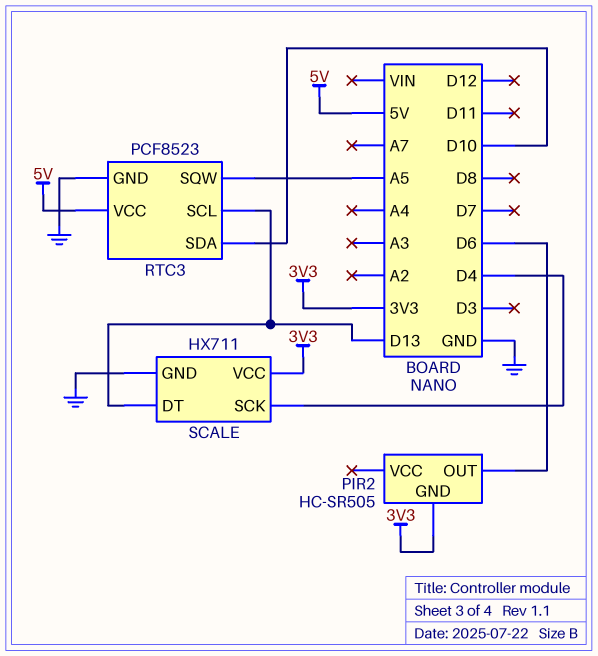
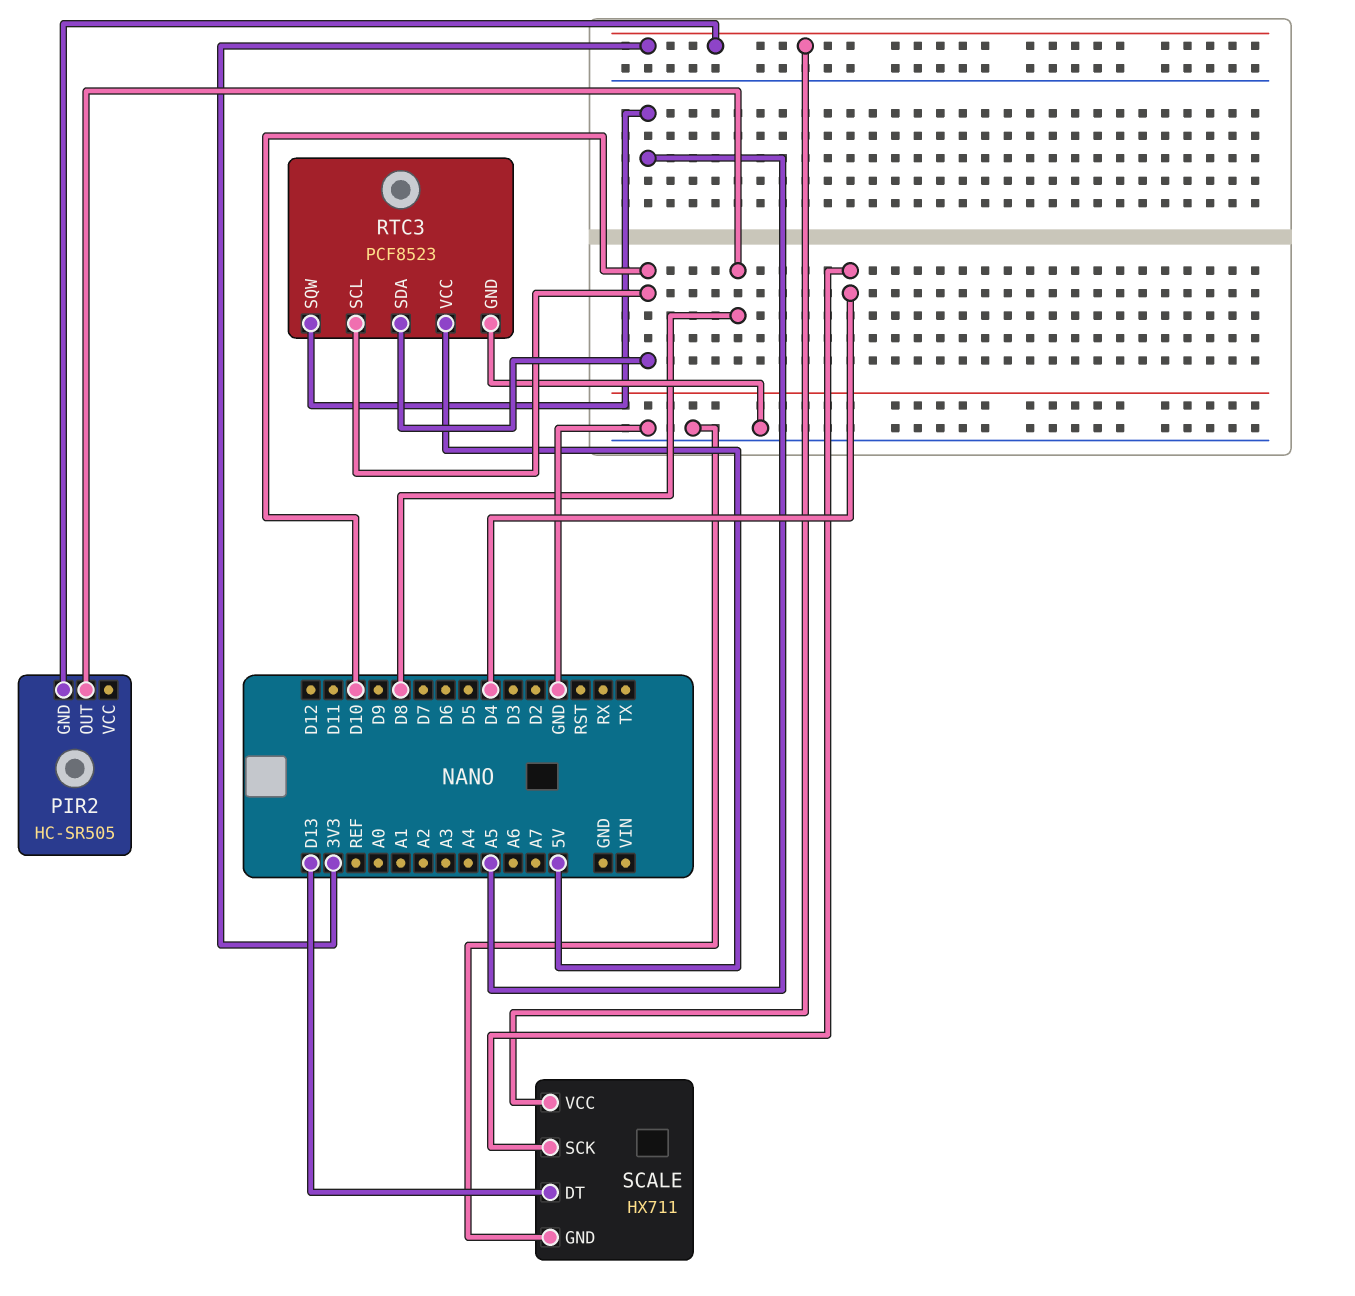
PIR2 pin OUT: D6 -> D8
RTC3 pin SCL: D13 -> D10

